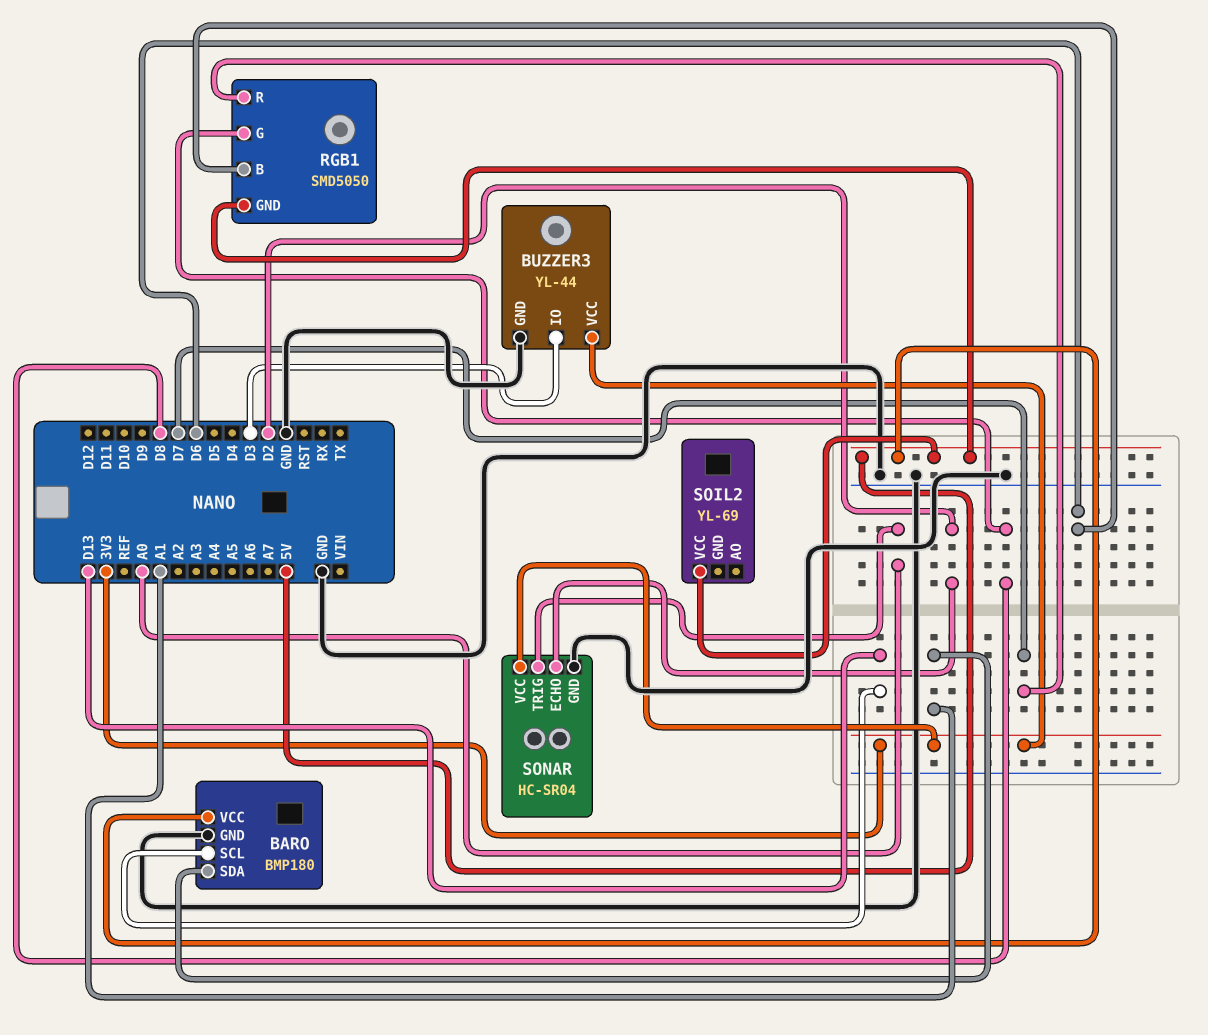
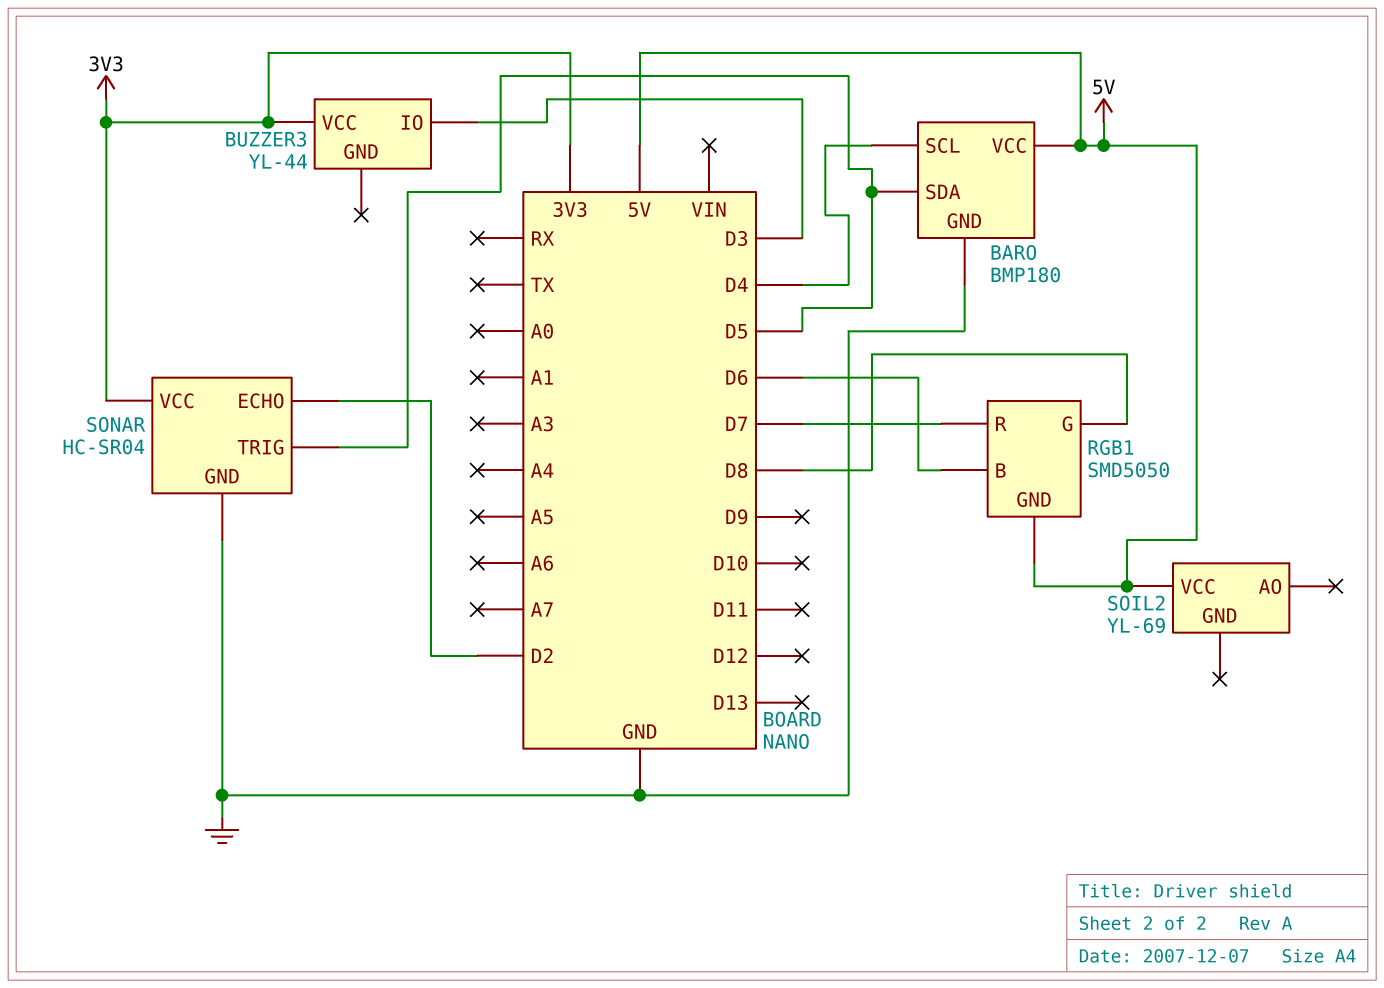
BARO pin SCL: D13 -> D4
BARO pin SDA: A1 -> D5
BUZZER3 pin GND: GND -> none
SONAR pin TRIG: A0 -> D5

